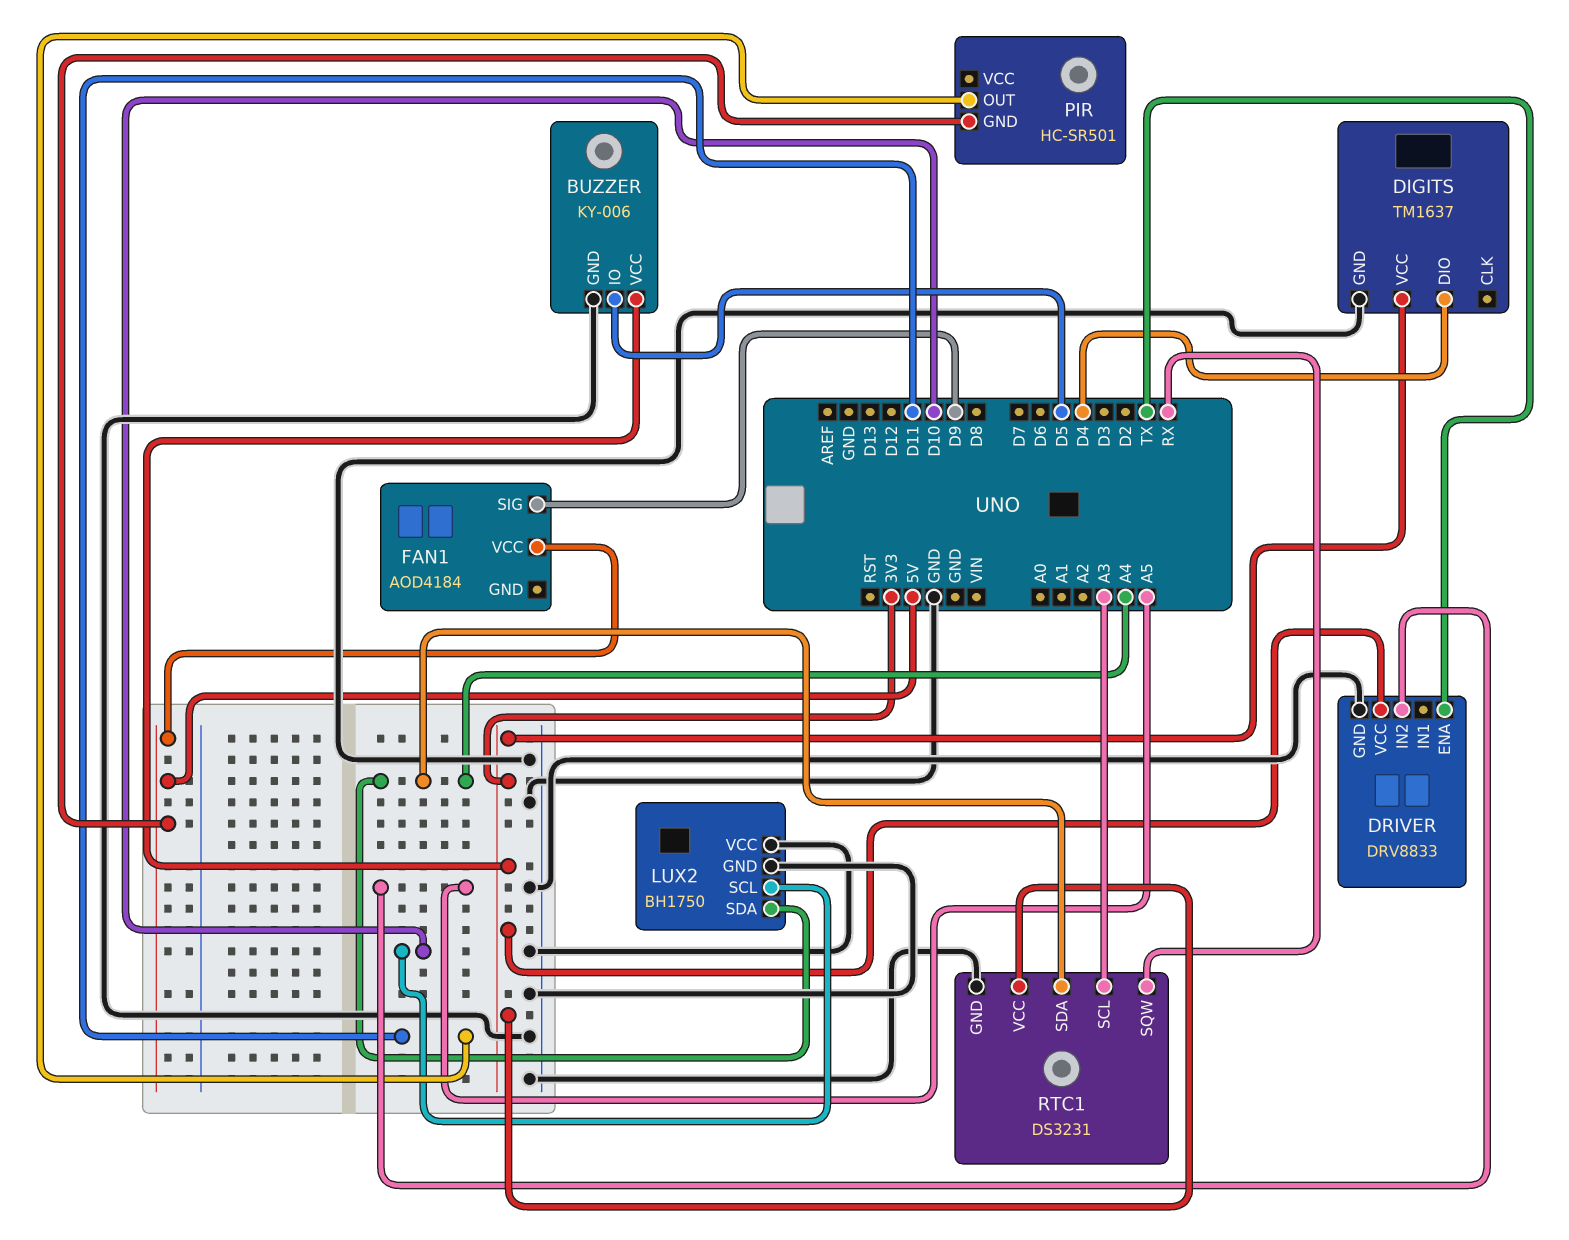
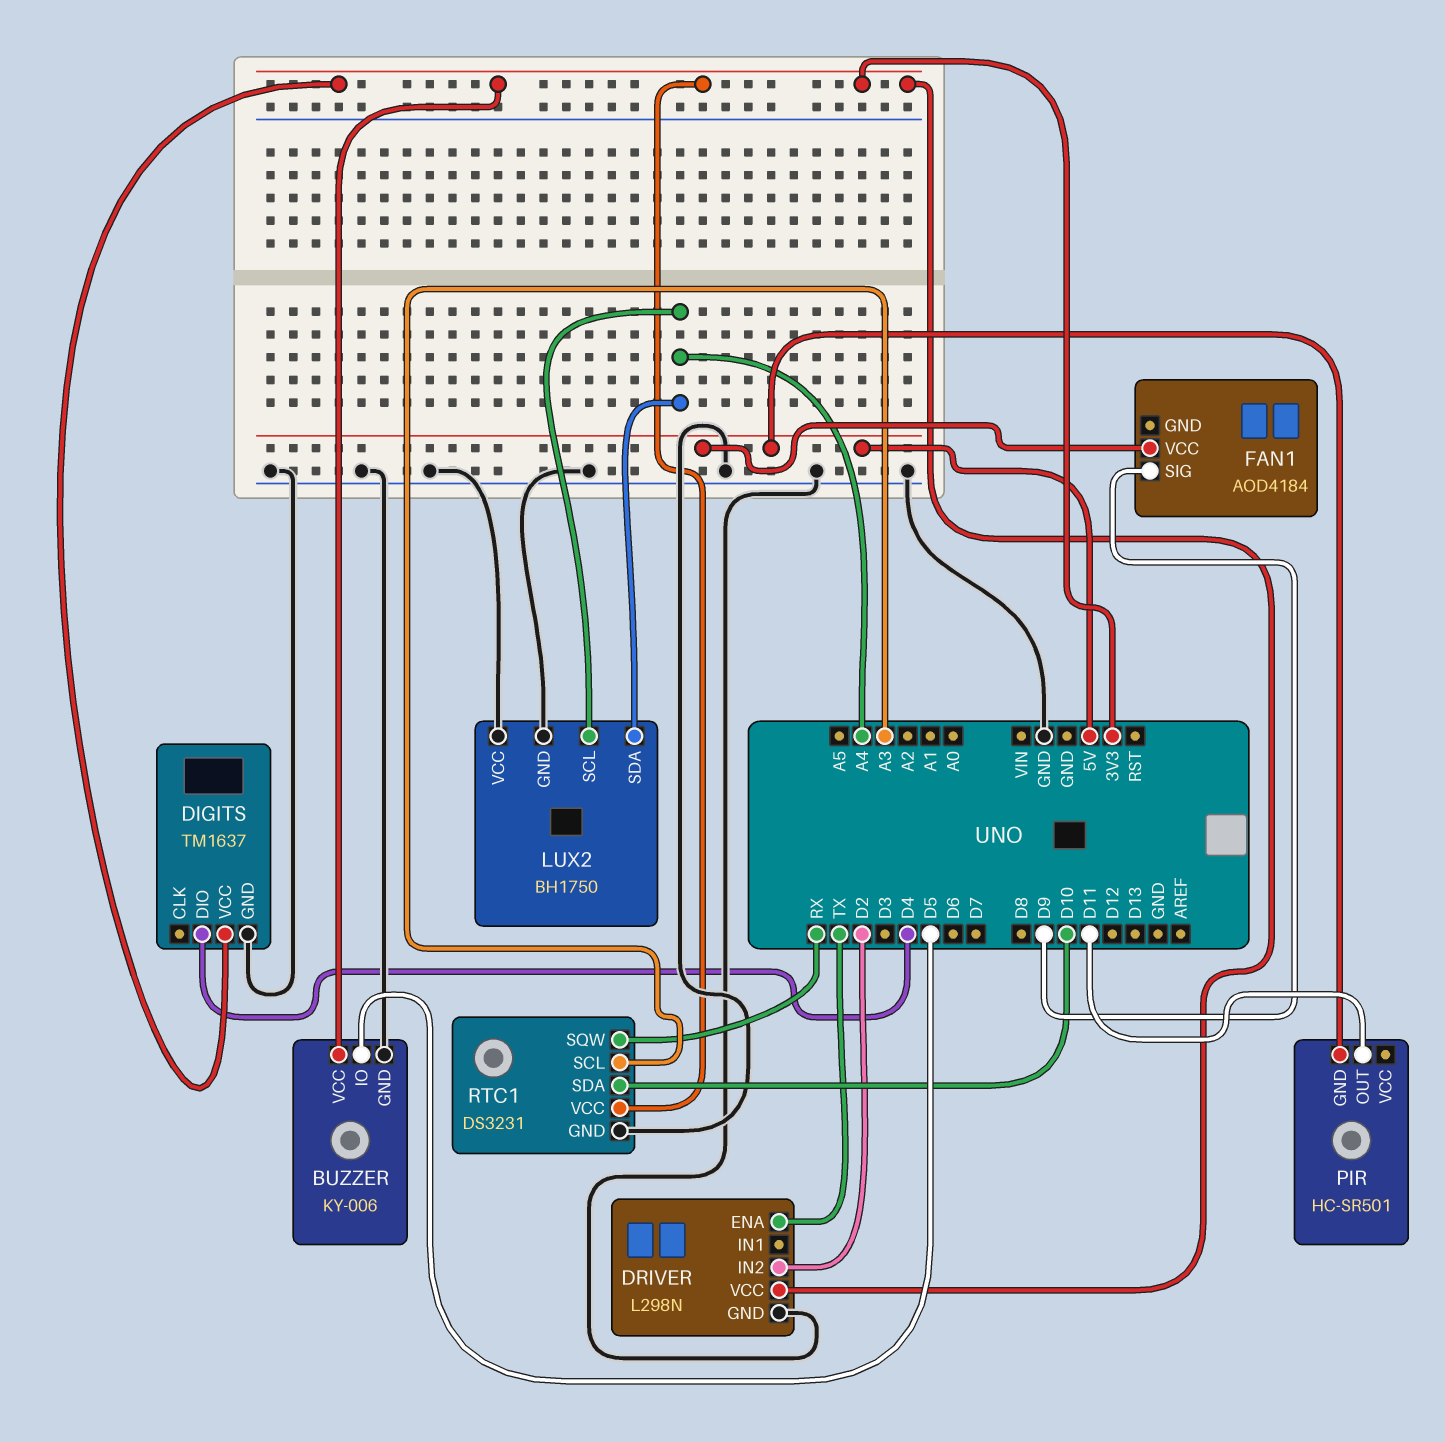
DRIVER: DRV8833 -> L298N
DRIVER pin IN2: A5 -> D2
LUX2 pin SCL: D10 -> A4
RTC1 pin SDA: A4 -> D10

